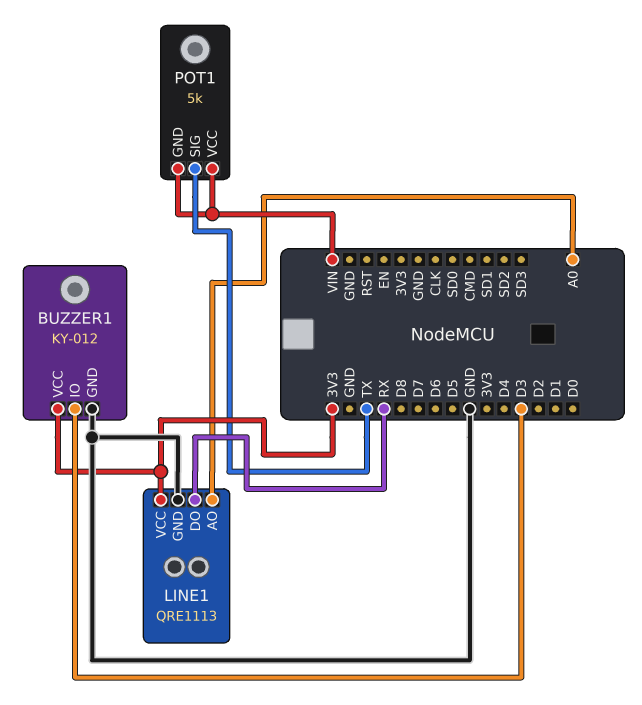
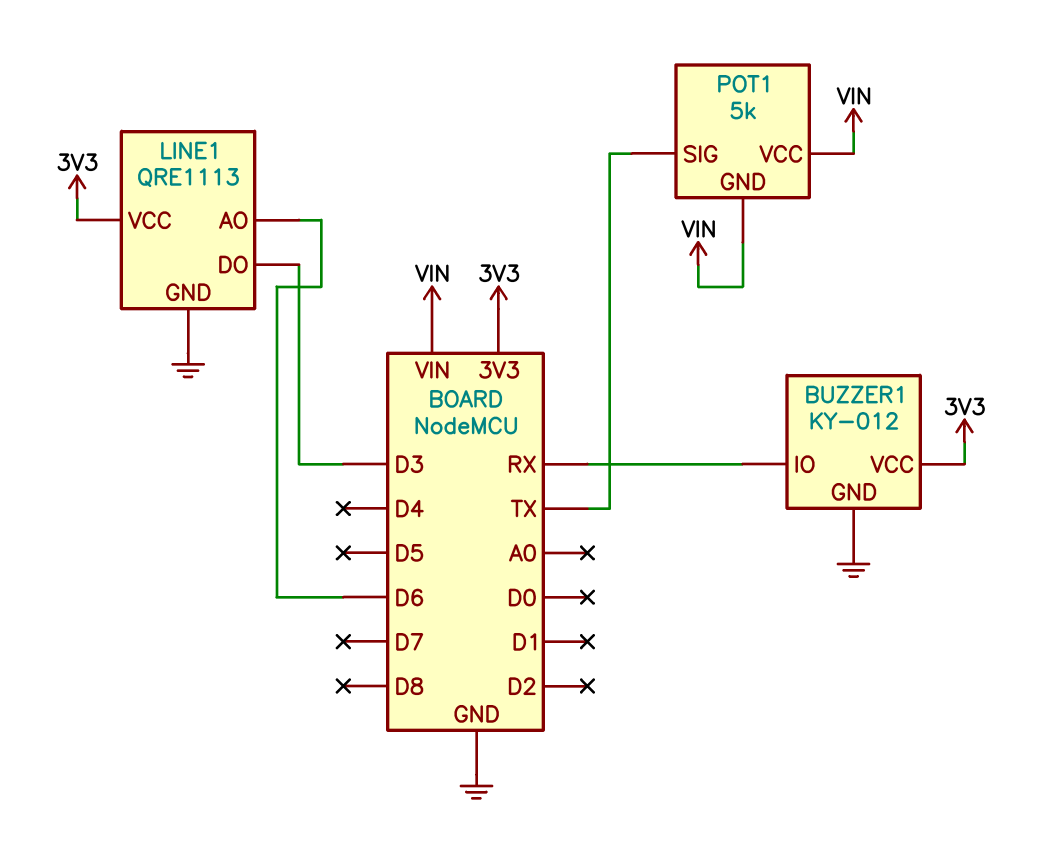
BUZZER1 pin IO: D3 -> RX
LINE1 pin AO: A0 -> D6
LINE1 pin DO: RX -> D3

